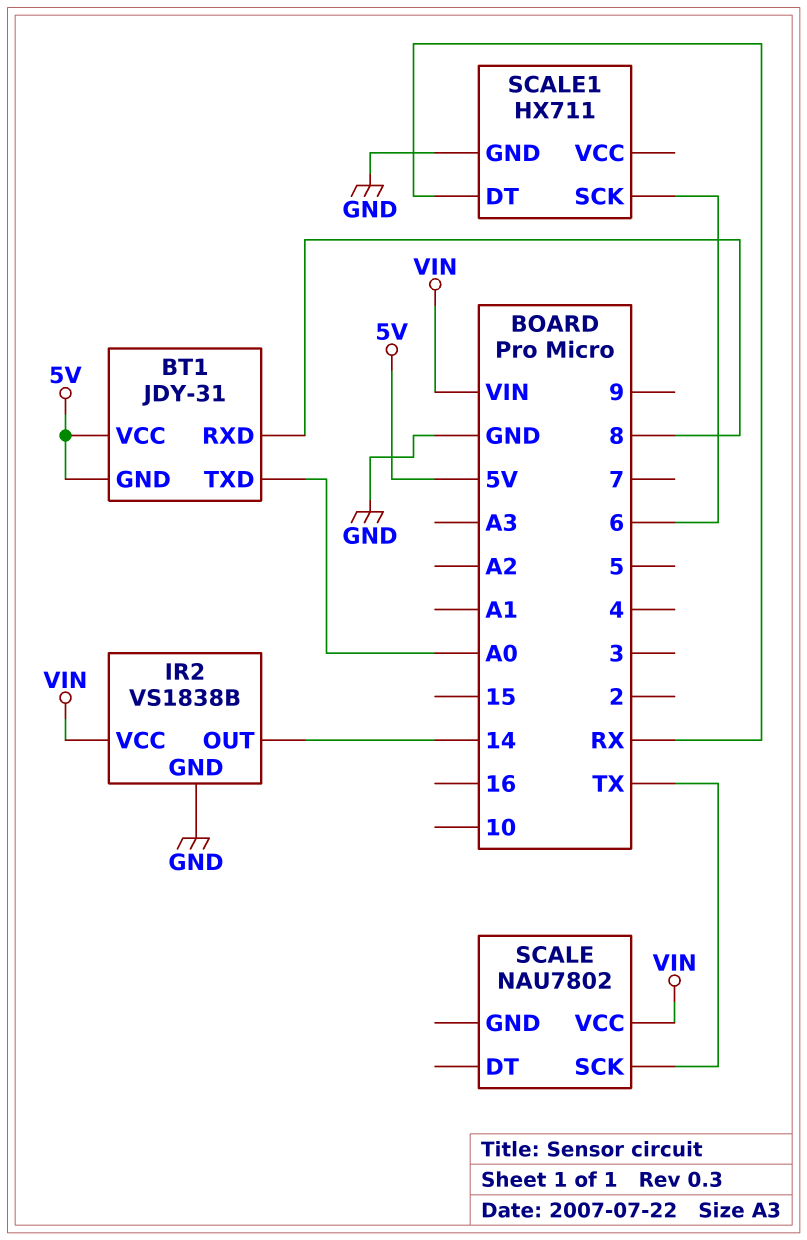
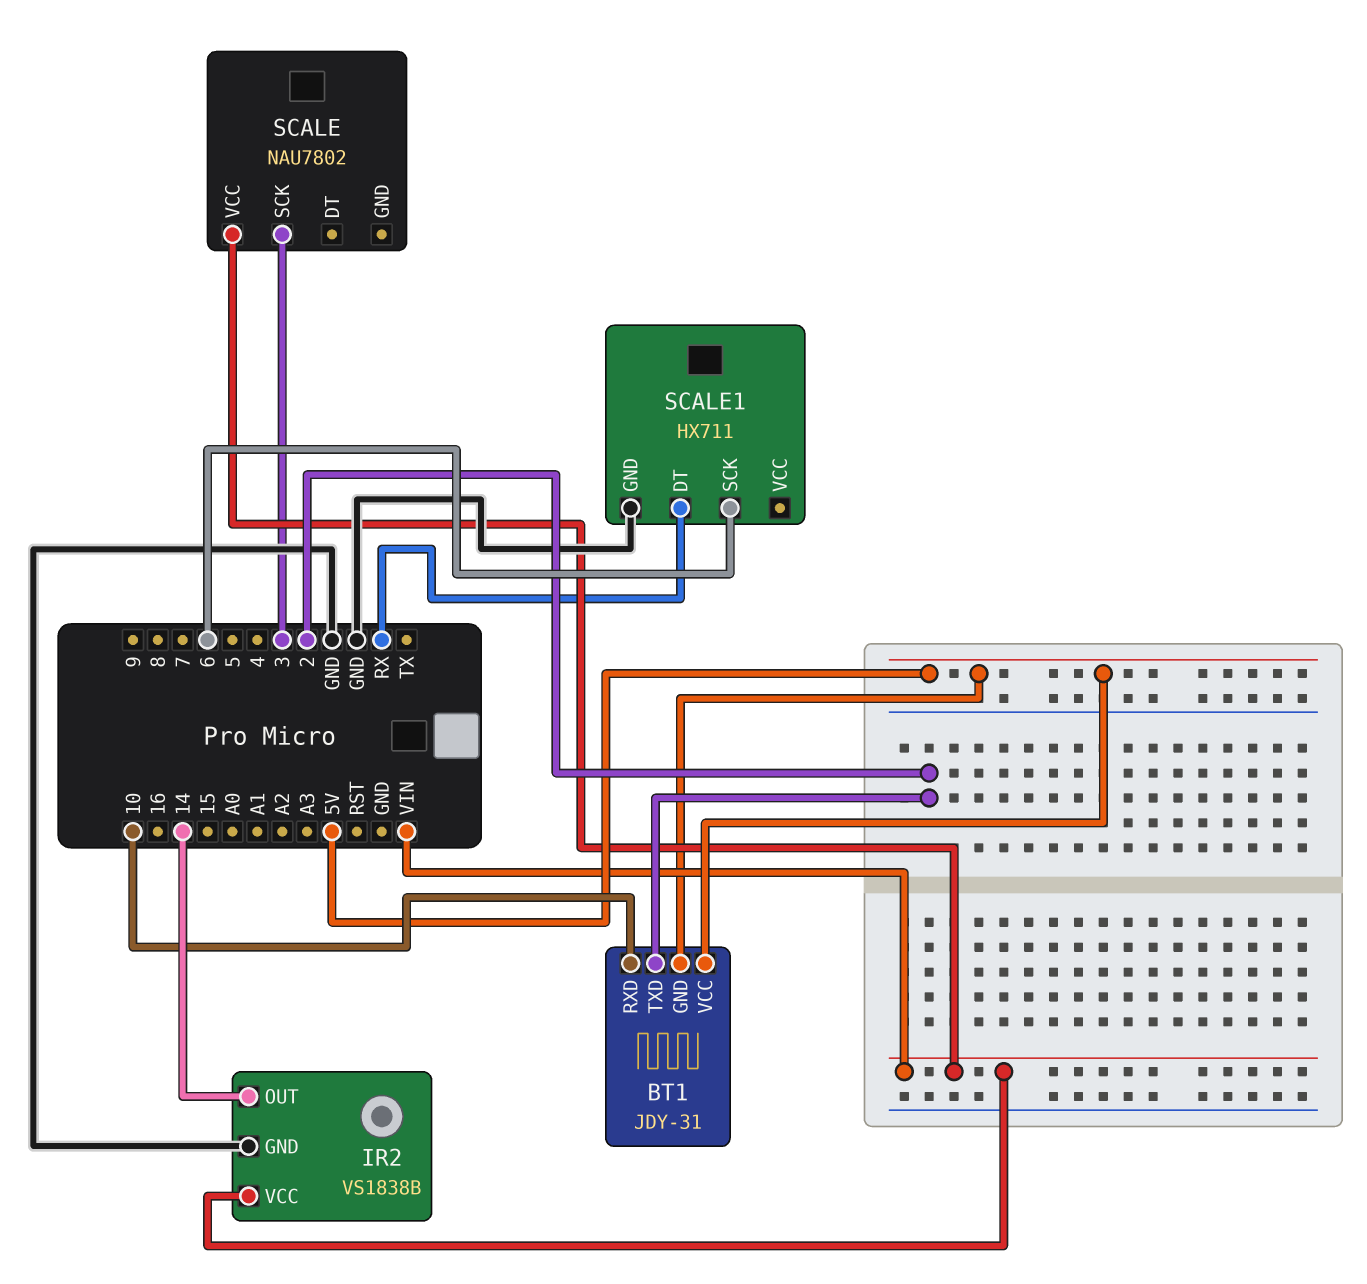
BT1 pin RXD: 8 -> 10
BT1 pin TXD: A0 -> 2
SCALE pin SCK: TX -> 3

